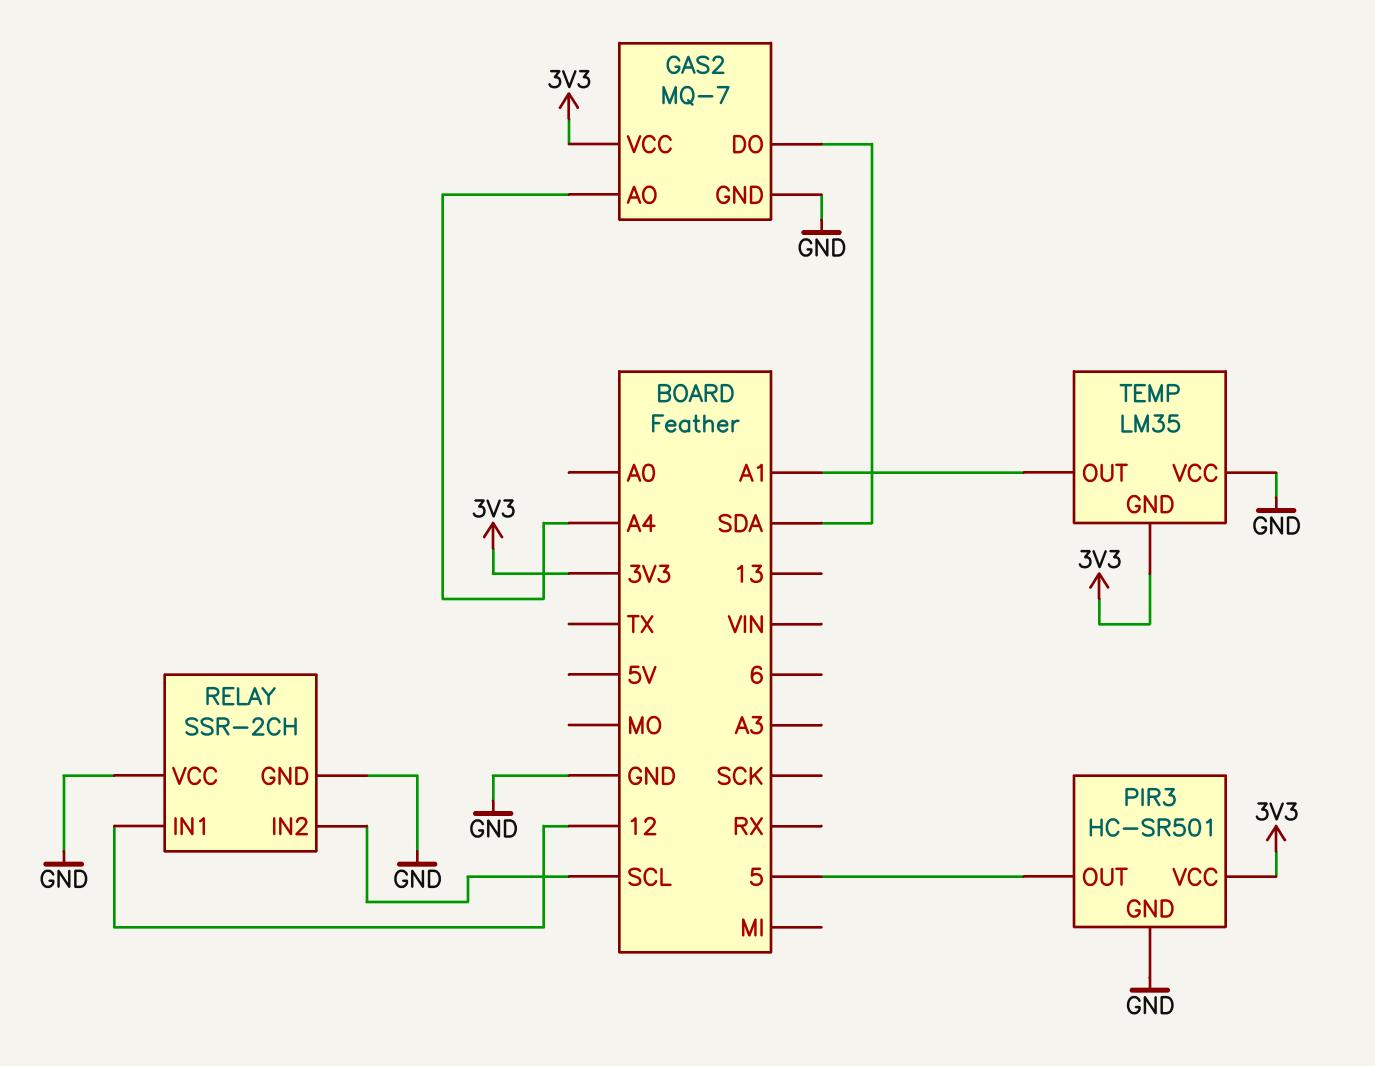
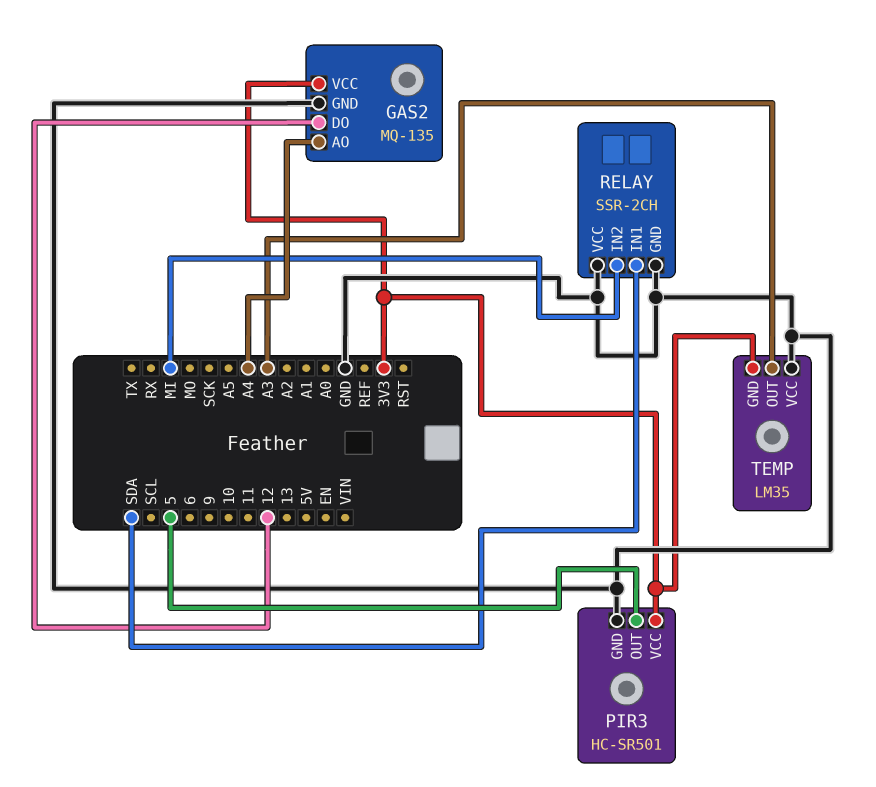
GAS2: MQ-7 -> MQ-135
GAS2 pin DO: SDA -> 12
RELAY pin IN1: 12 -> SDA
RELAY pin IN2: SCL -> MI
TEMP pin OUT: A1 -> A3

